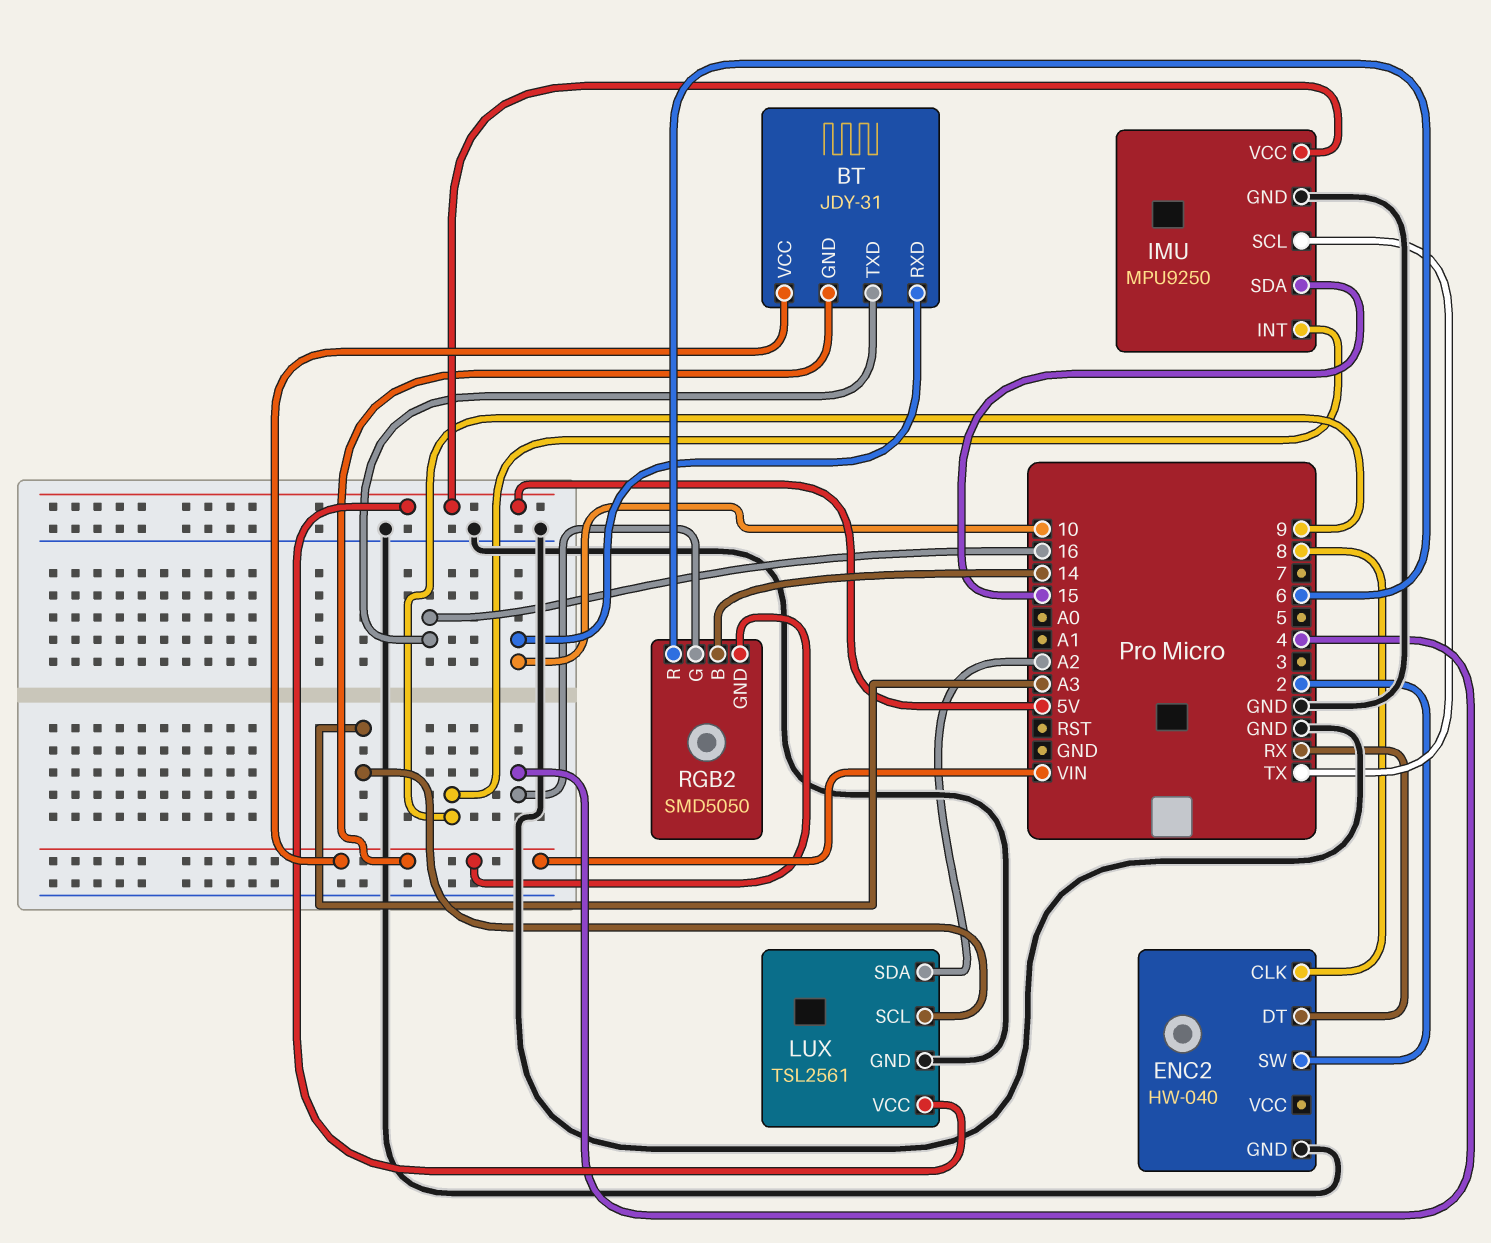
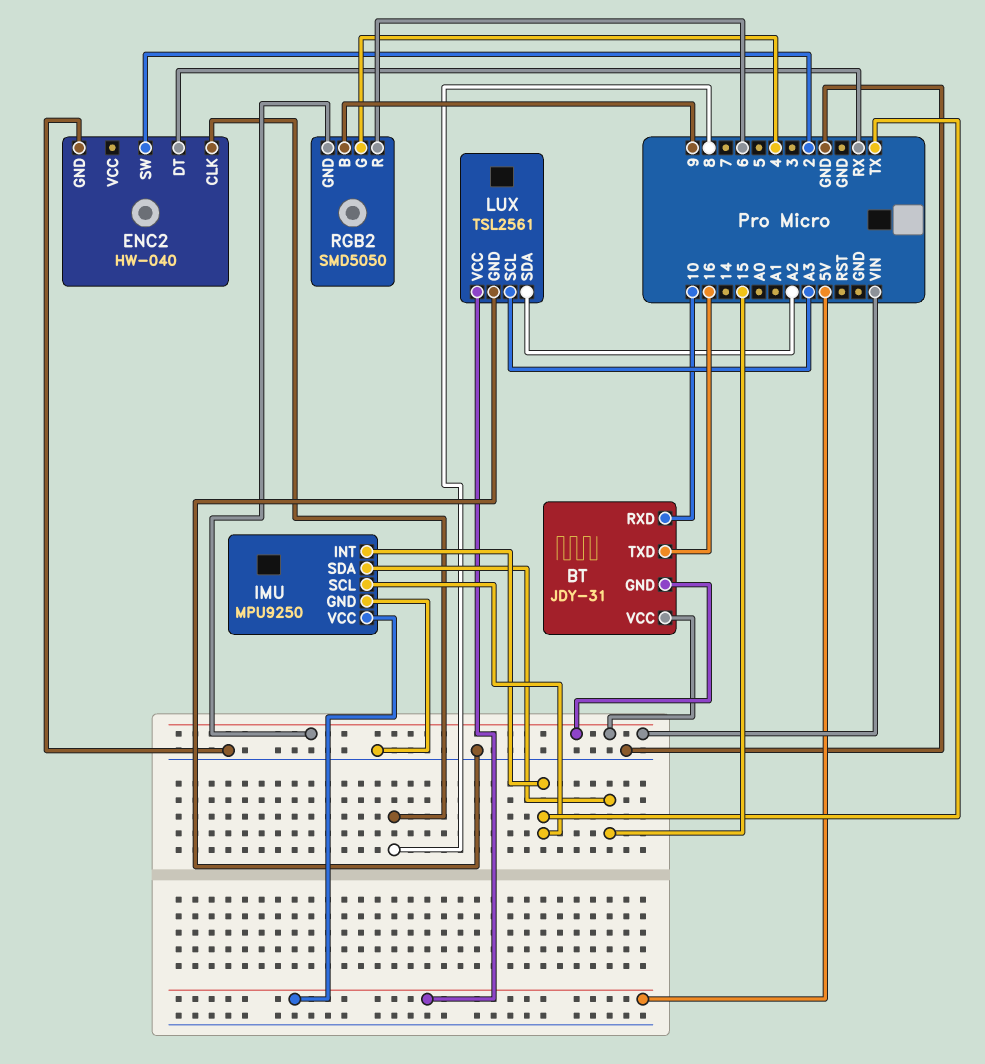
IMU pin INT: 9 -> TX
RGB2 pin B: 14 -> 9

